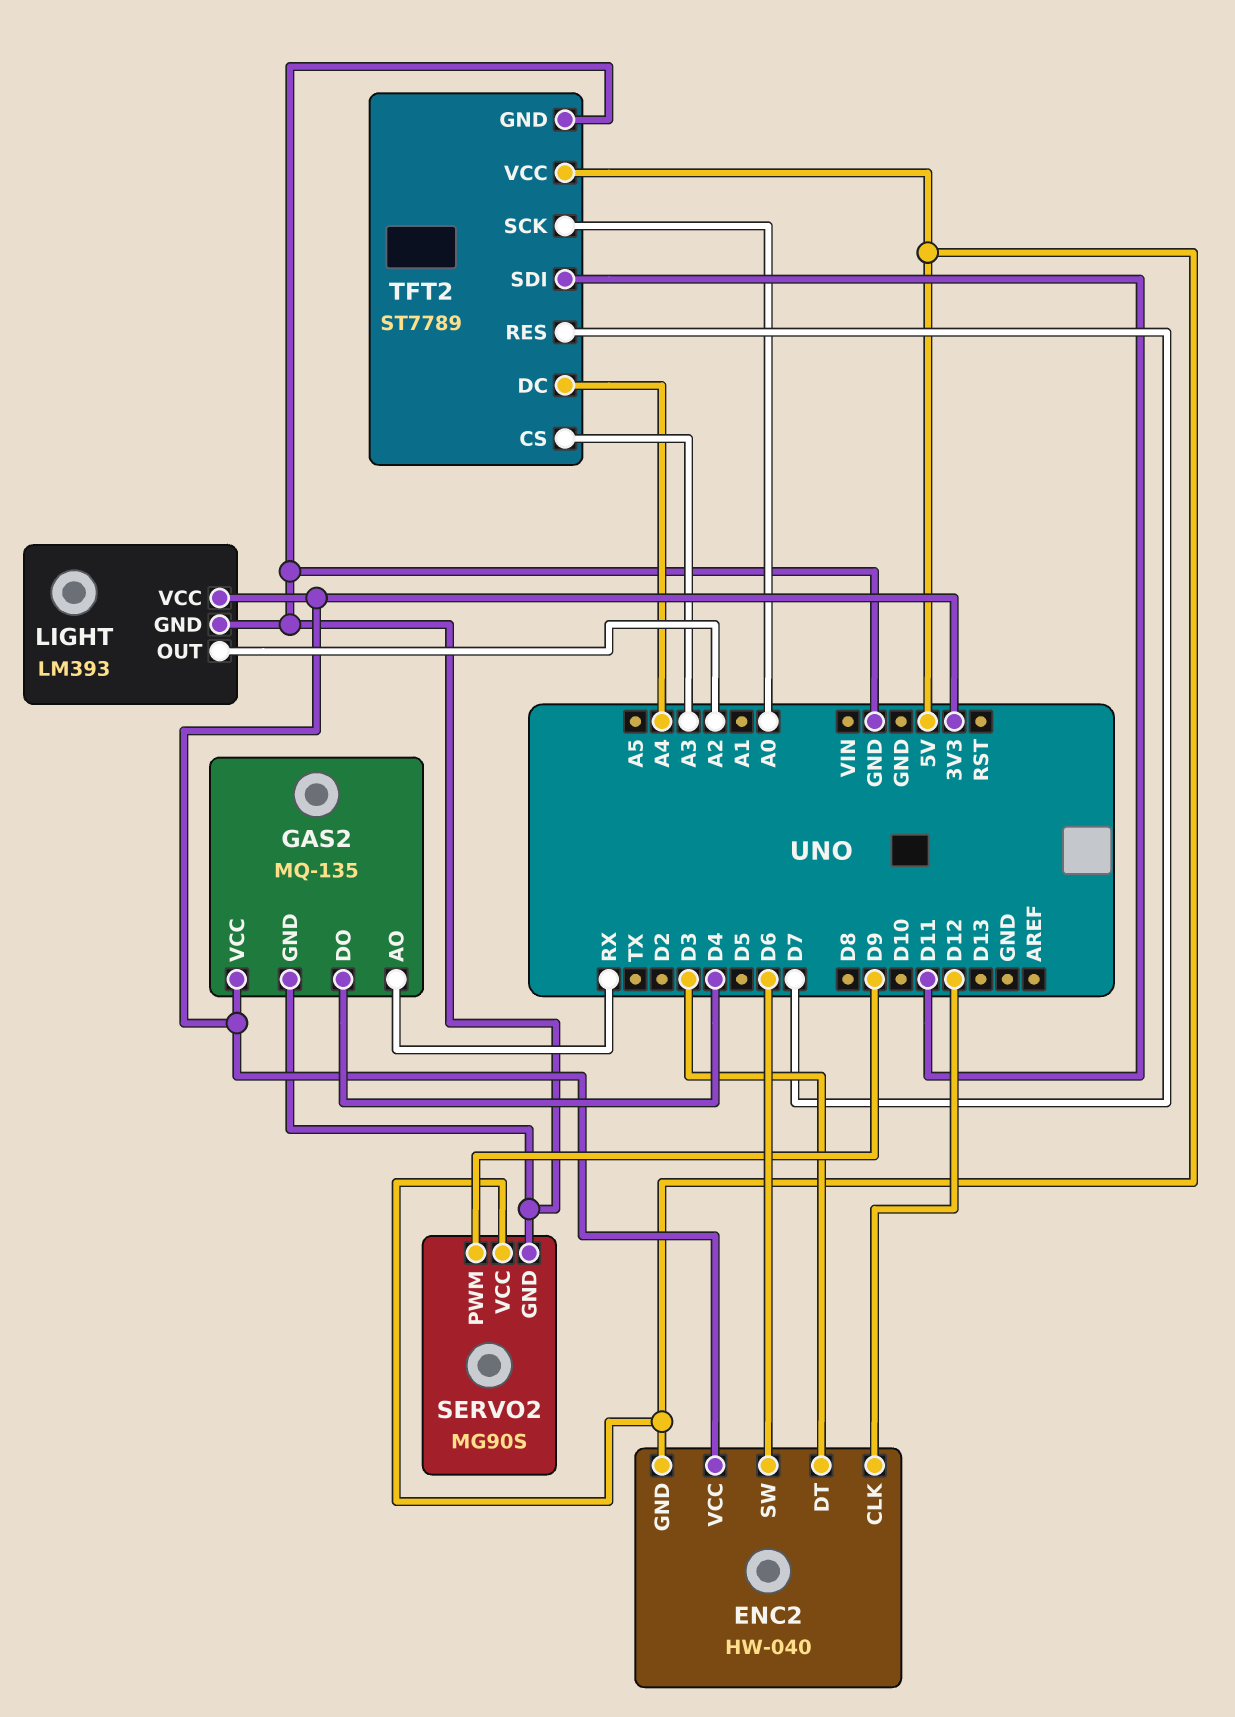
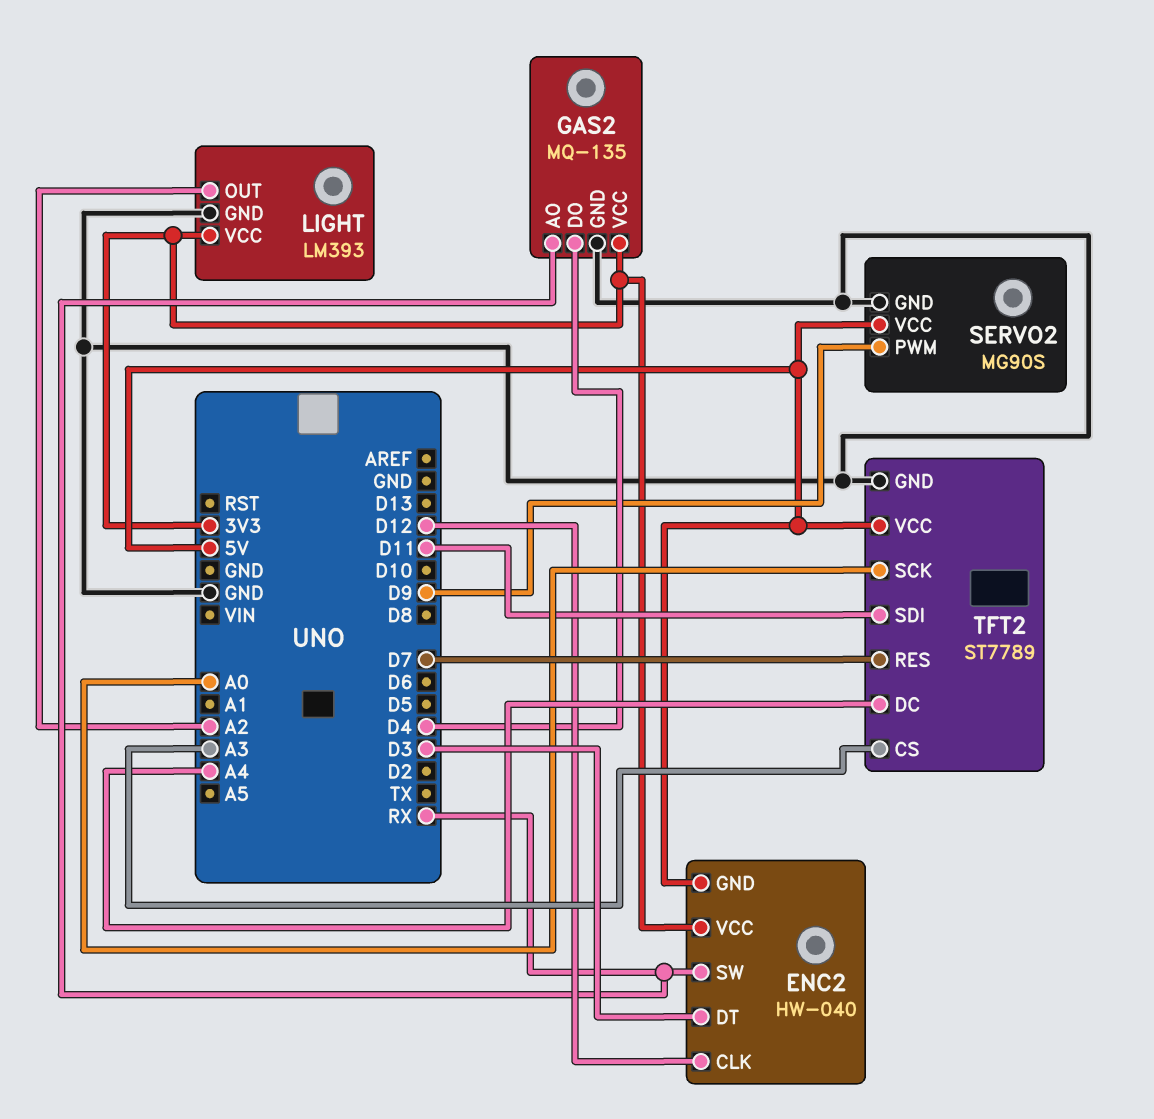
ENC2 pin SW: D6 -> RX

